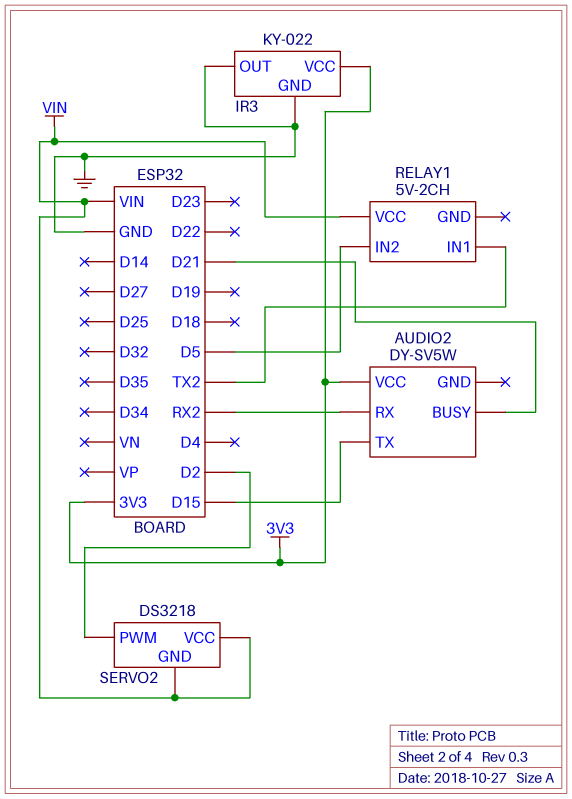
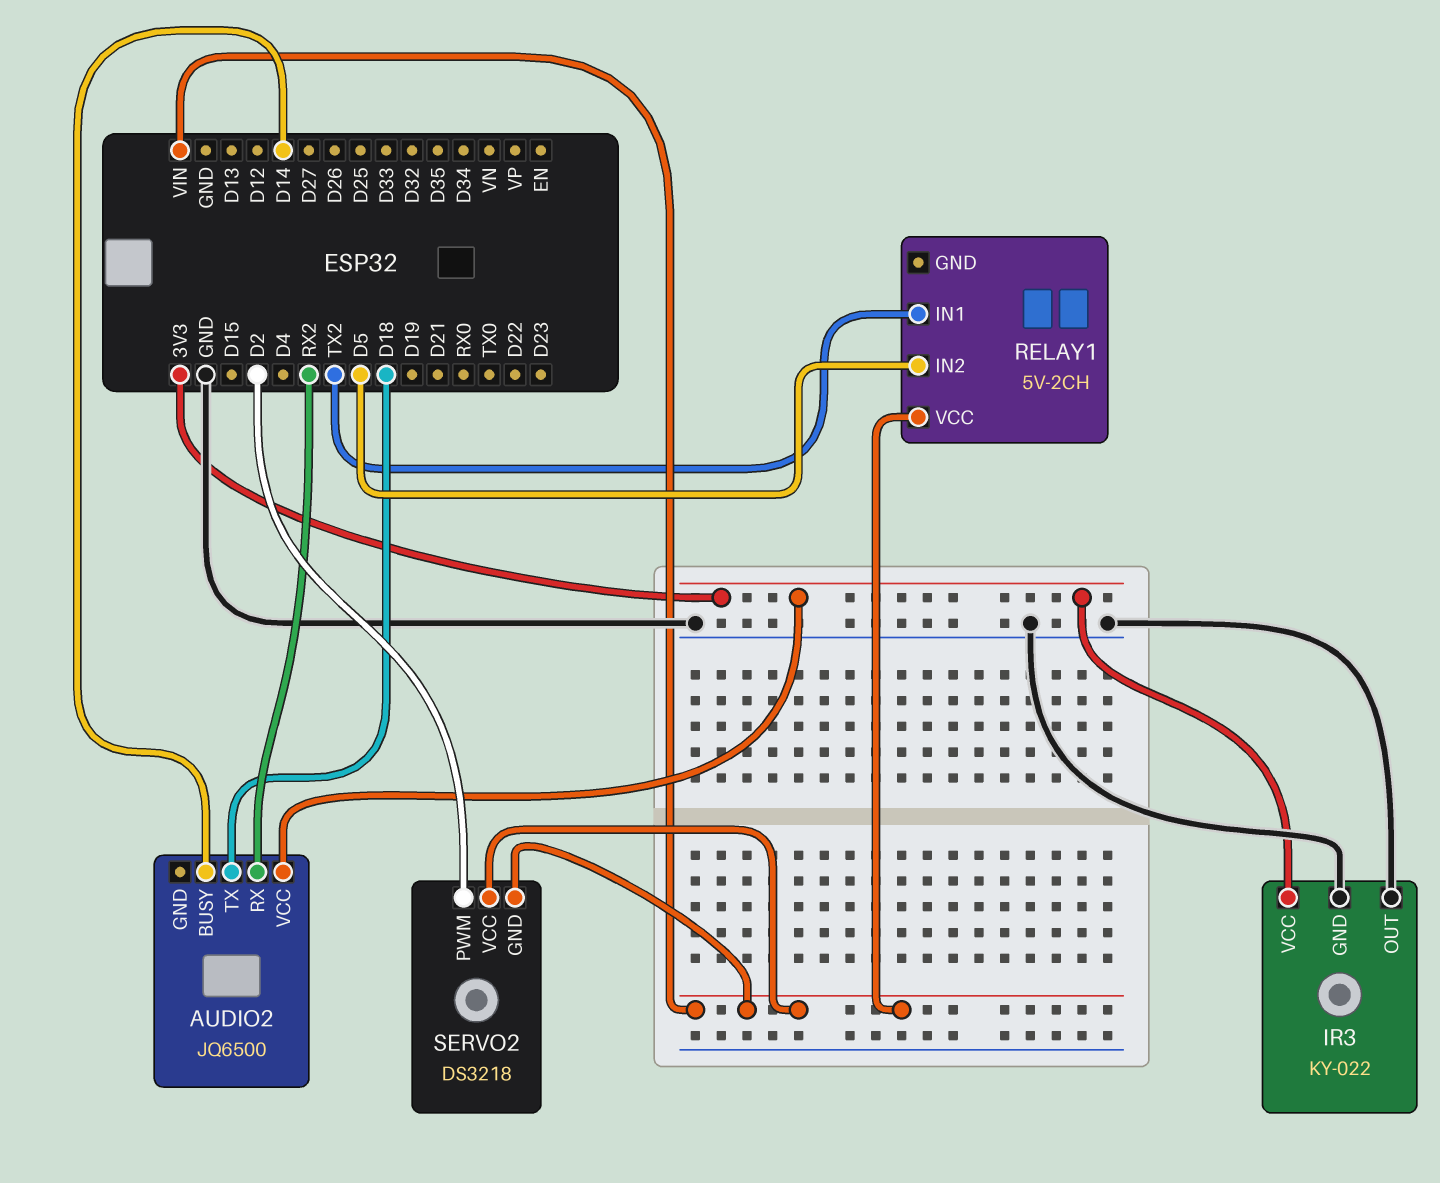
AUDIO2: DY-SV5W -> JQ6500
AUDIO2 pin BUSY: D21 -> D14
AUDIO2 pin TX: D15 -> D18

